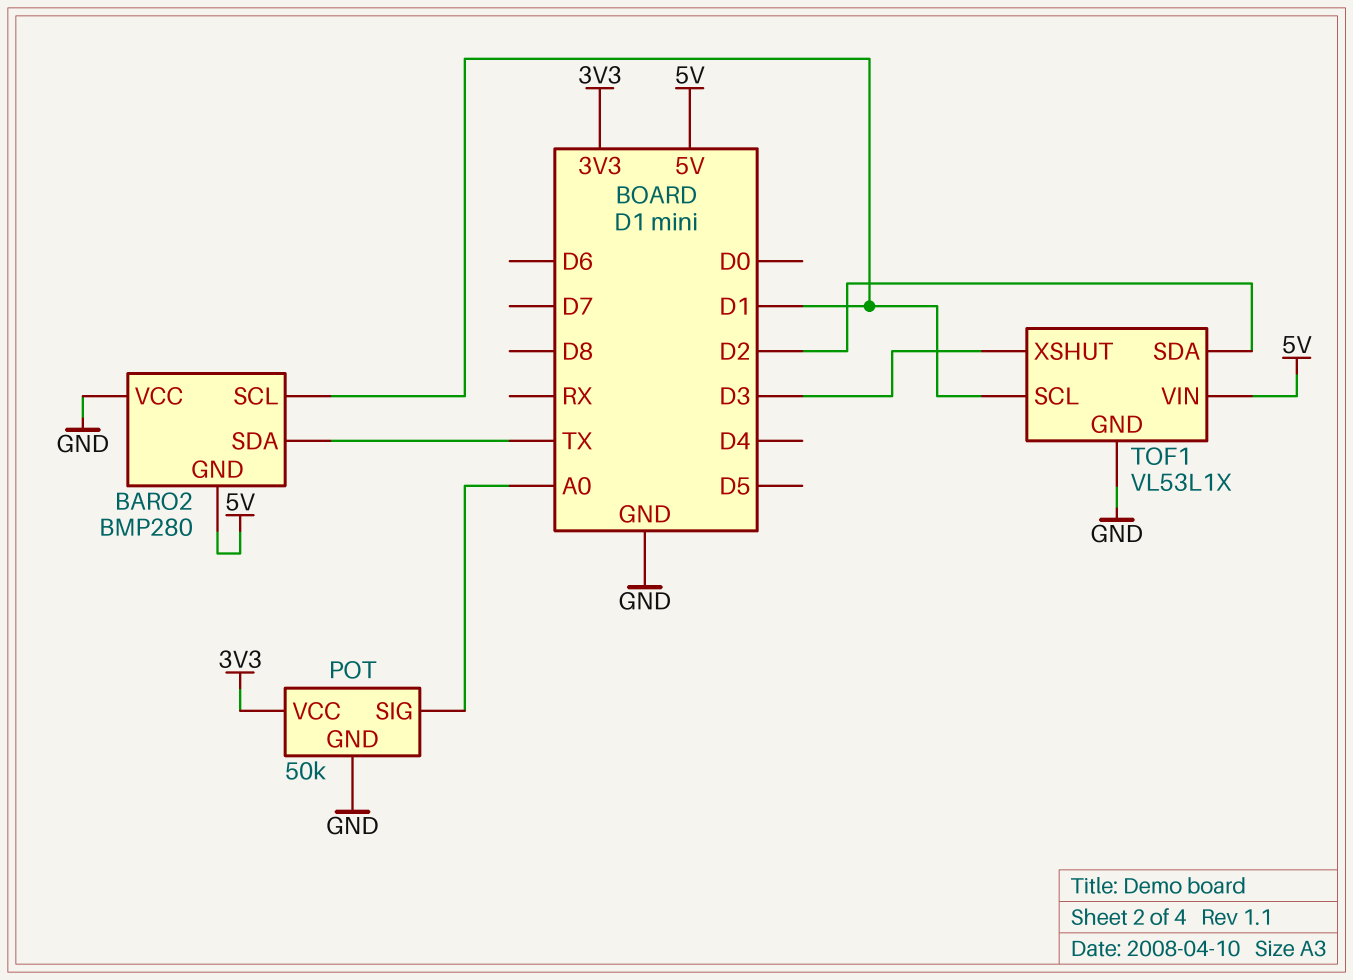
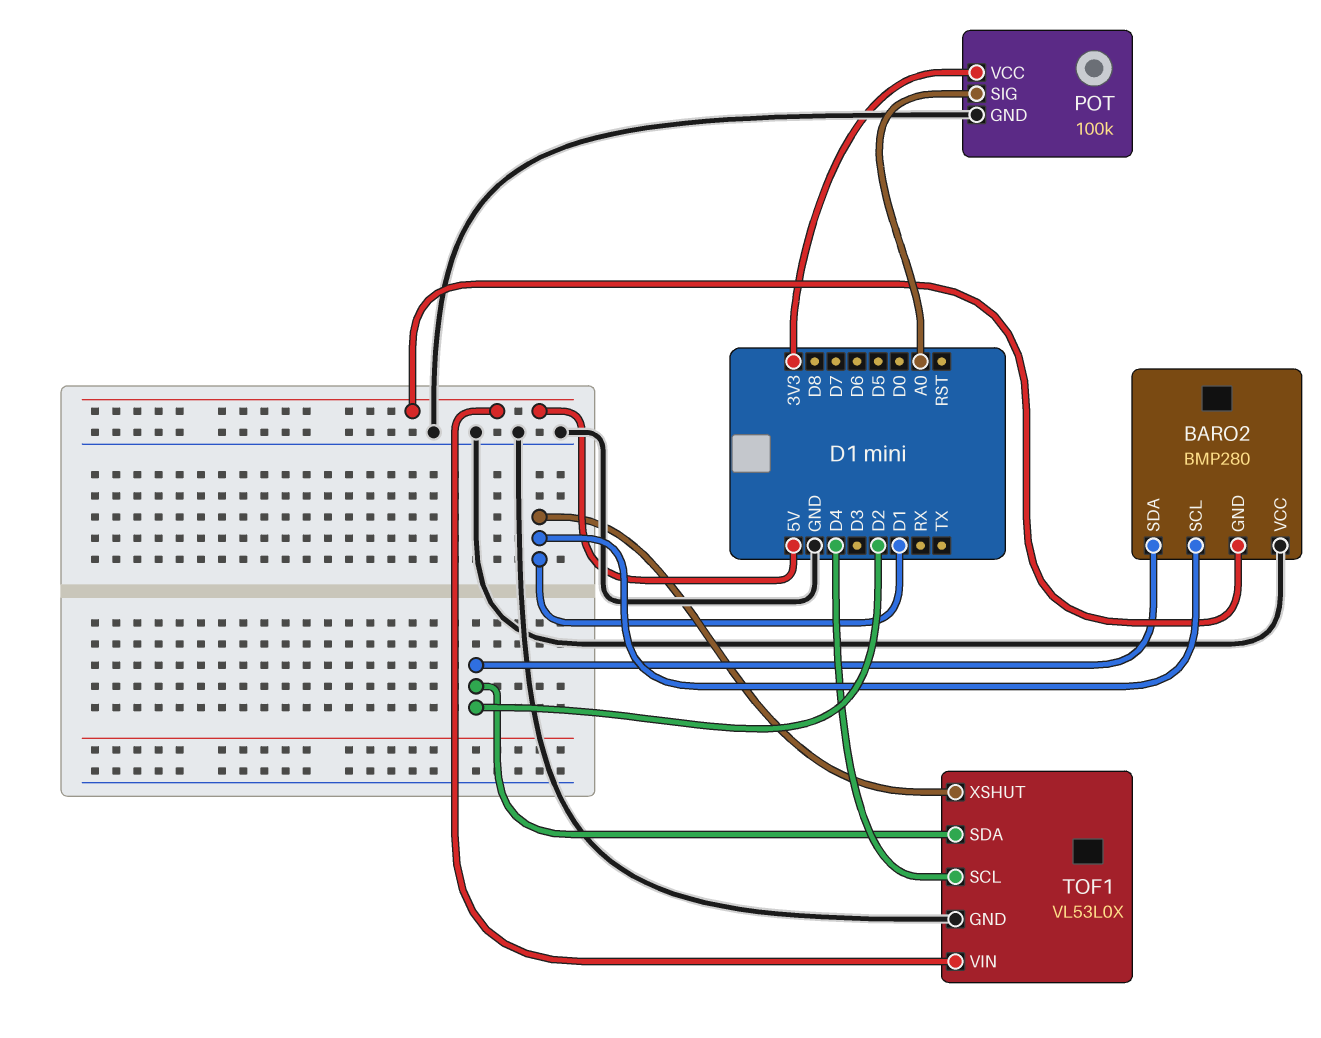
BARO2 pin SDA: TX -> D2
POT: 50k -> 100k
TOF1: VL53L1X -> VL53L0X
TOF1 pin SCL: D1 -> D4
TOF1 pin XSHUT: D3 -> D1

